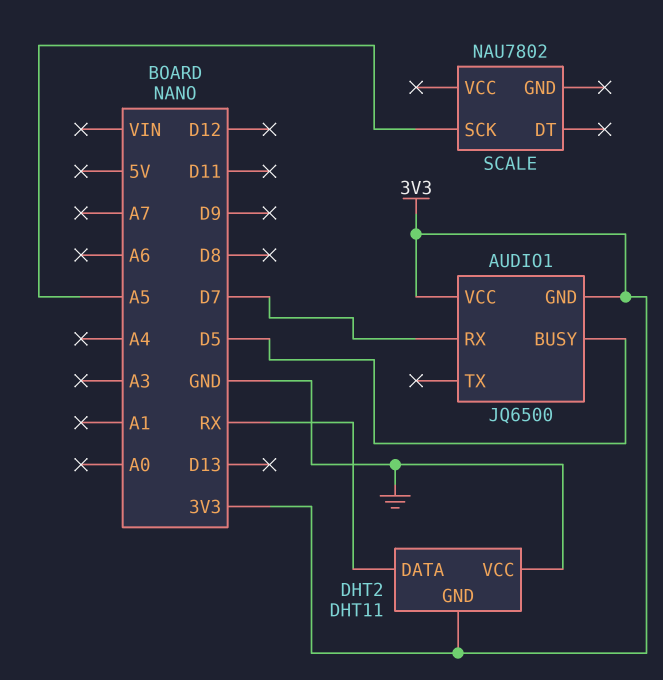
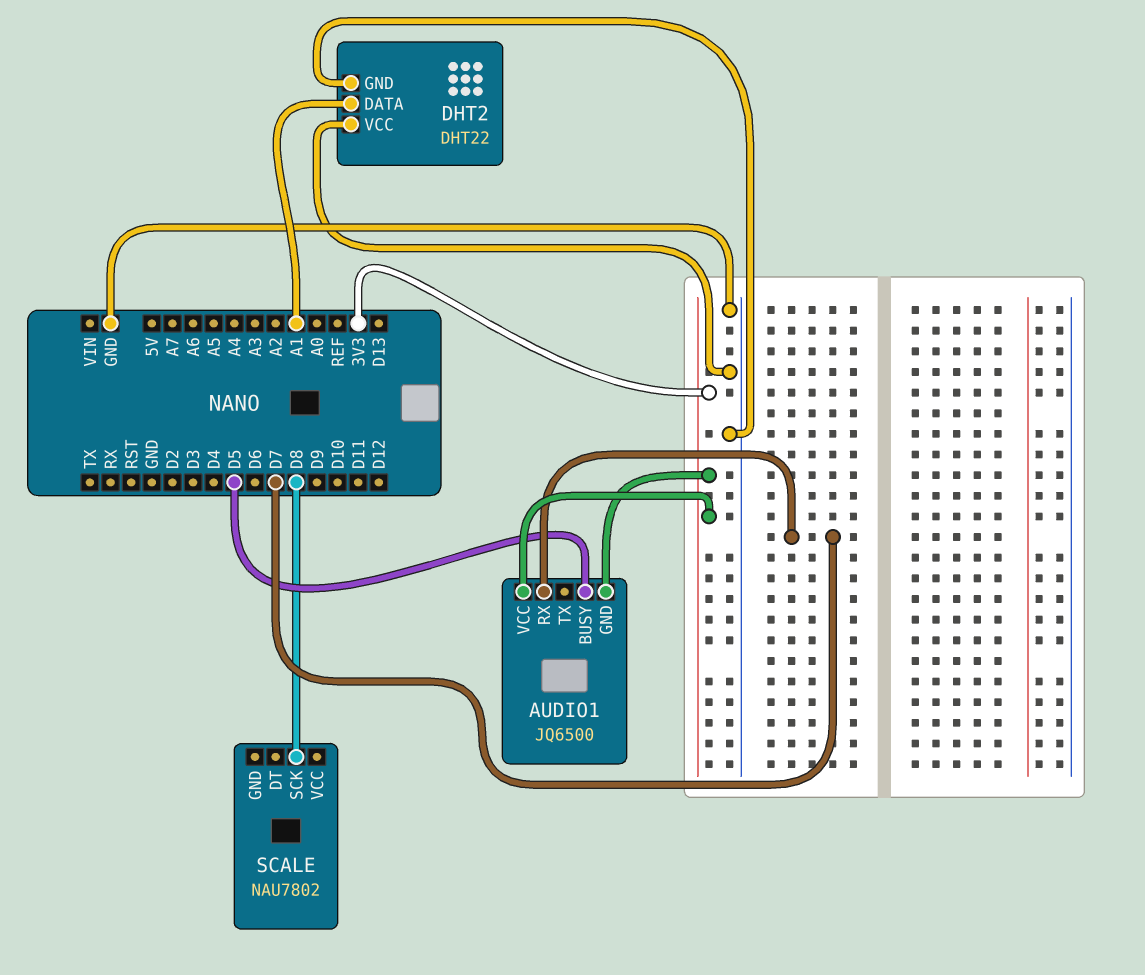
DHT2: DHT11 -> DHT22
DHT2 pin DATA: RX -> A1
DHT2 pin GND: 3V3 -> GND
SCALE pin SCK: A5 -> D8

